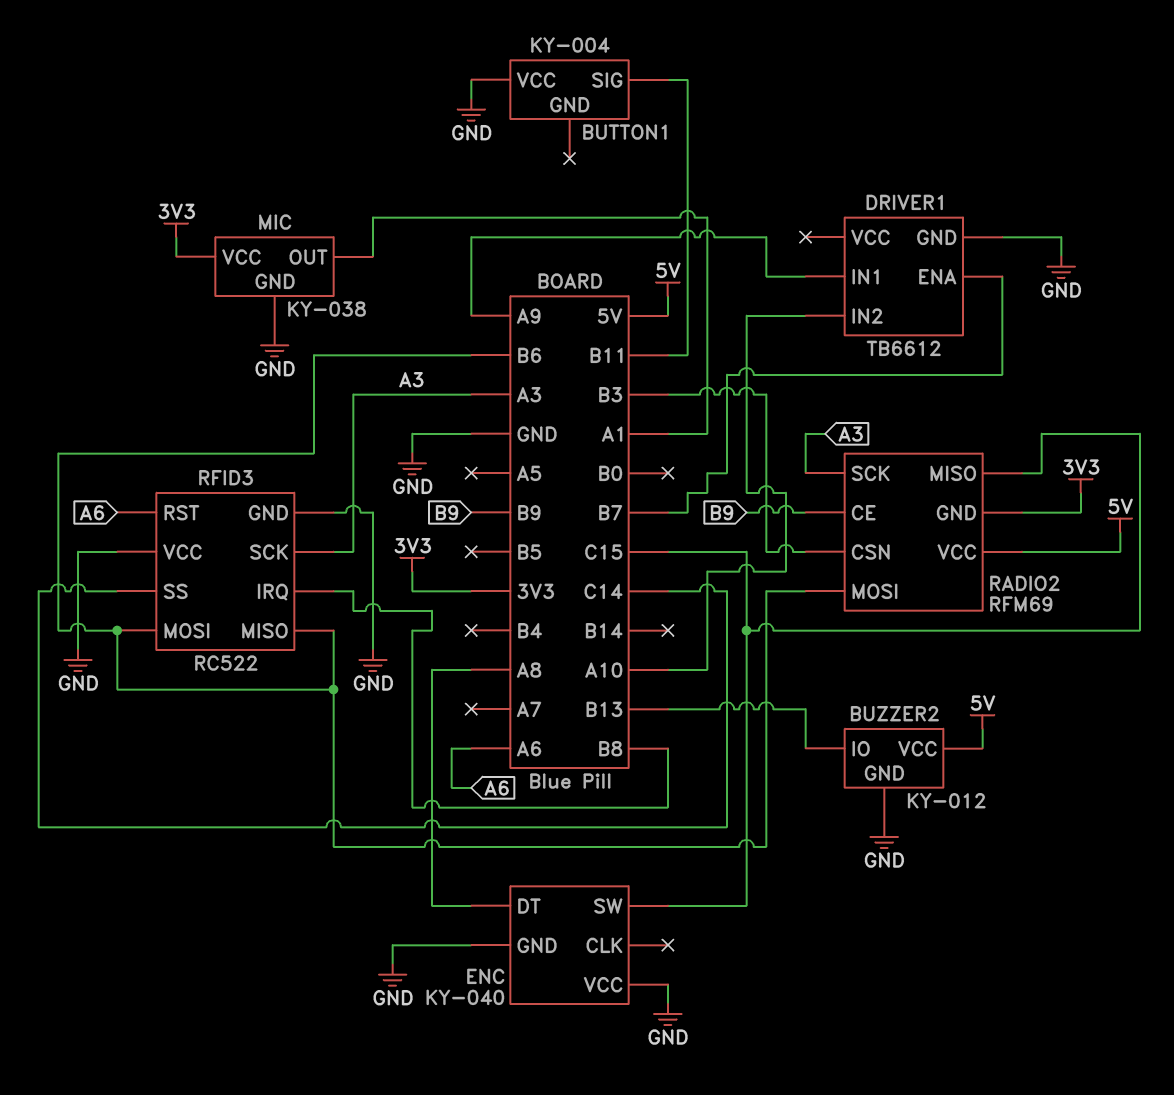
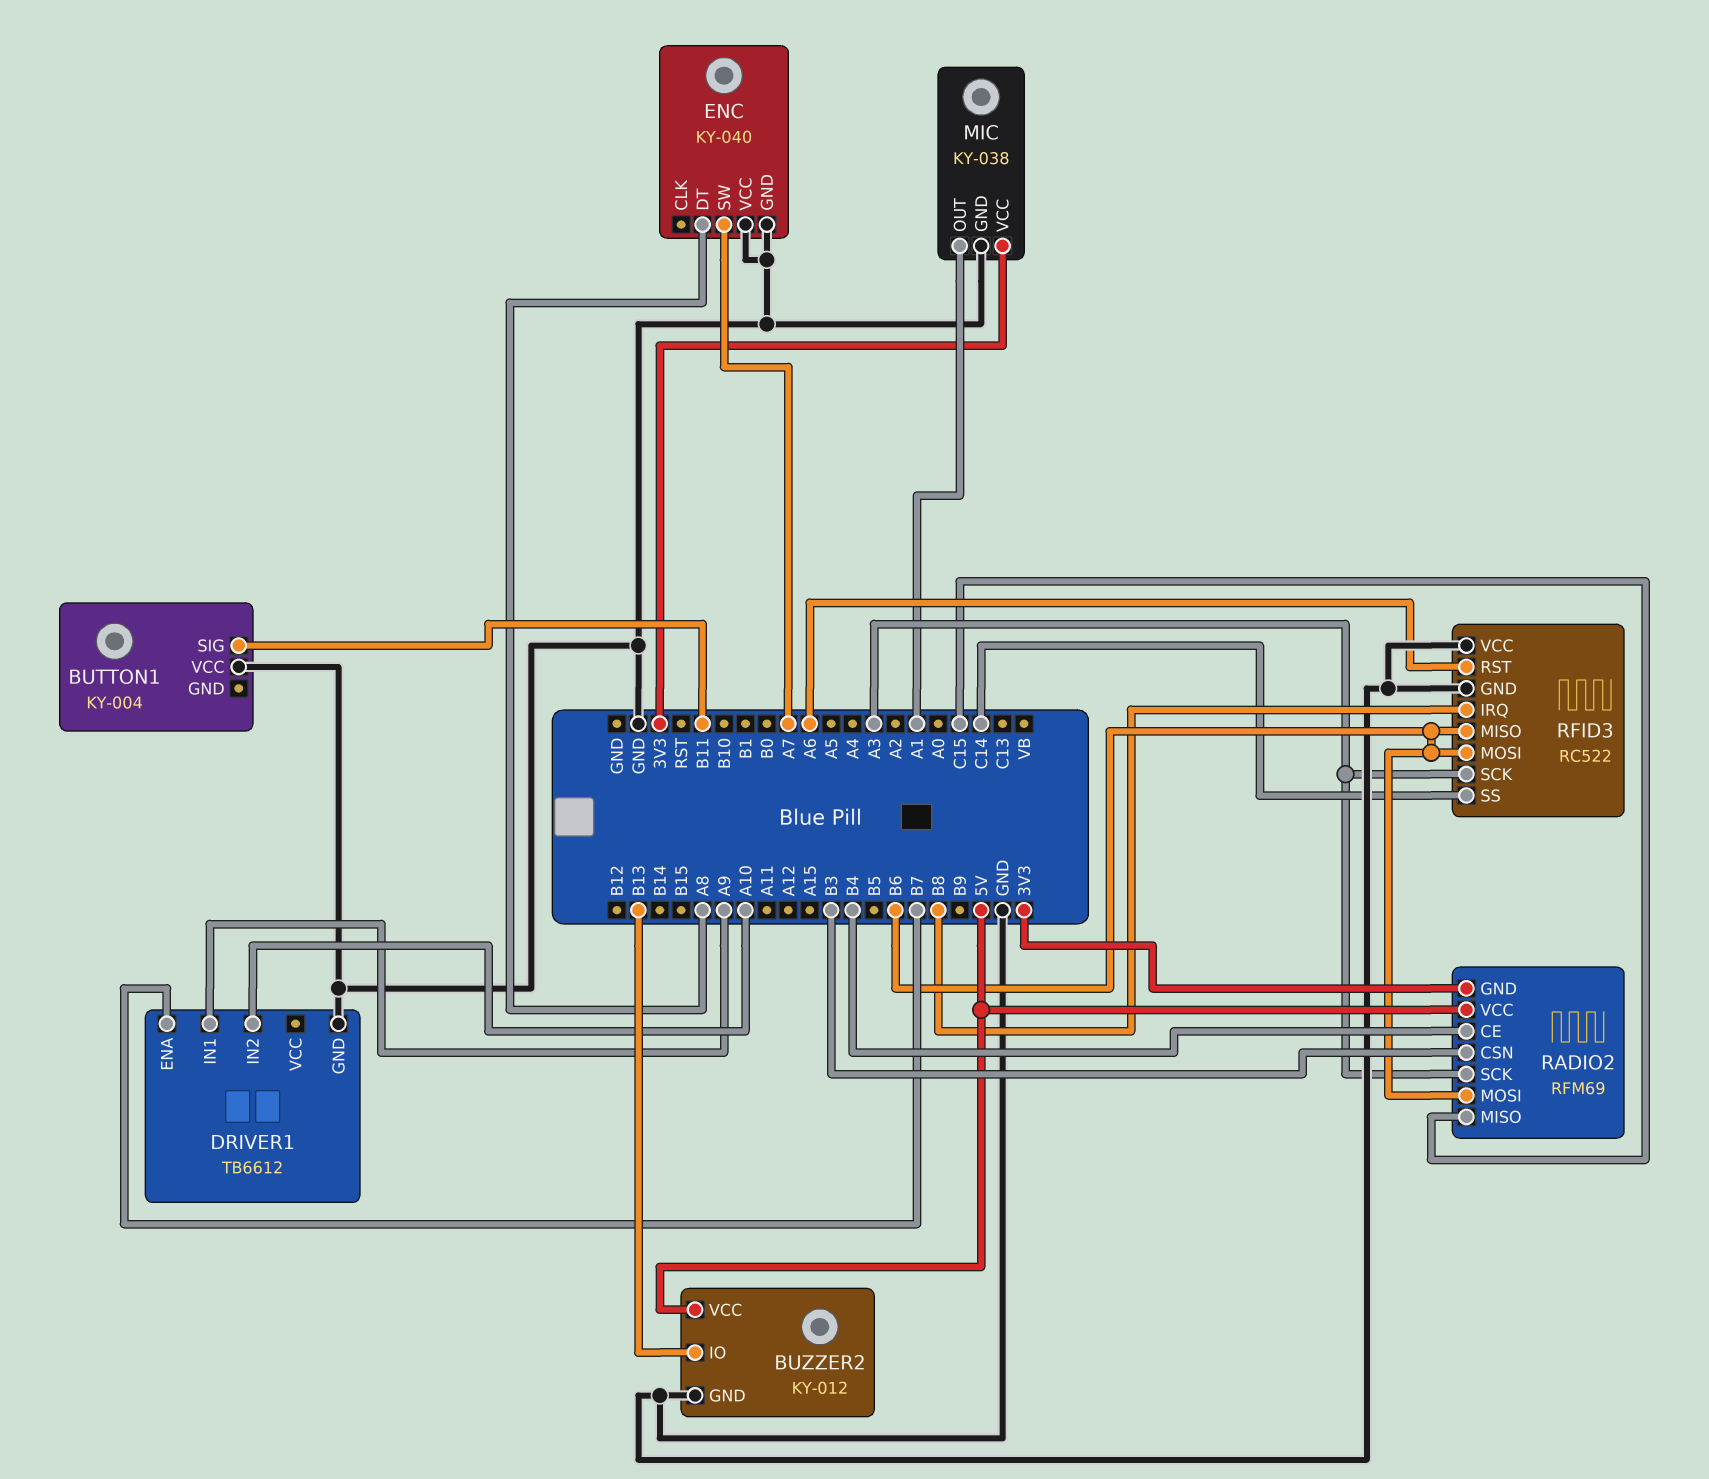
ENC pin SW: C15 -> A7
RADIO2 pin CE: B9 -> B4

